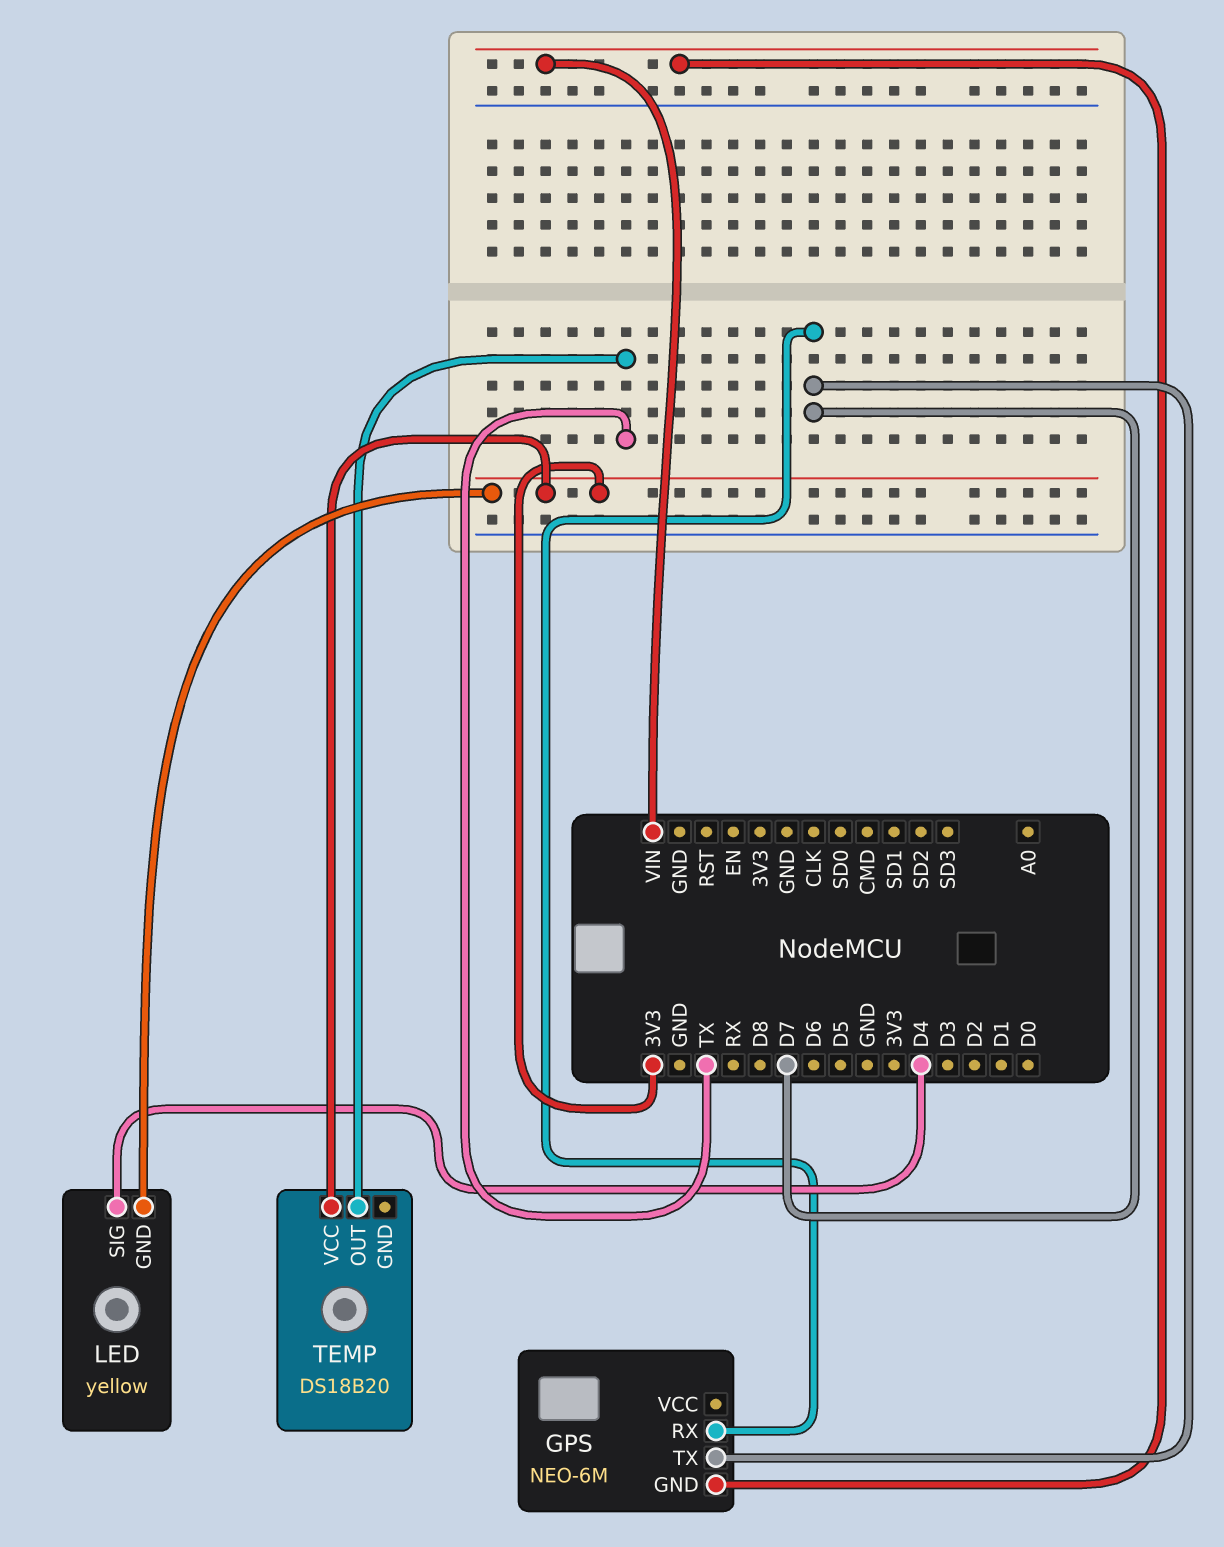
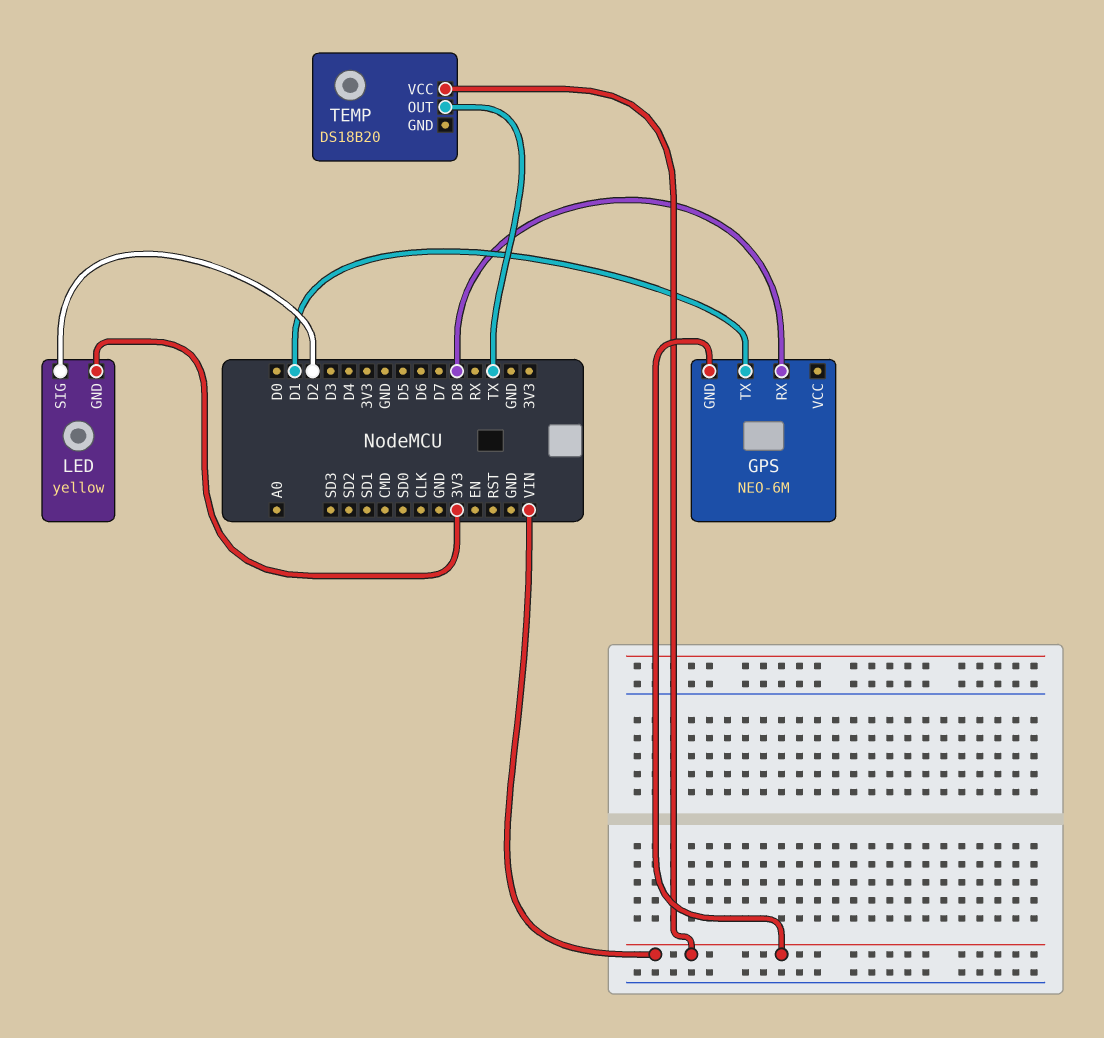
GPS pin RX: D7 -> D8
GPS pin TX: D7 -> D1
LED pin SIG: D4 -> D2
TEMP pin VCC: 3V3 -> VIN

